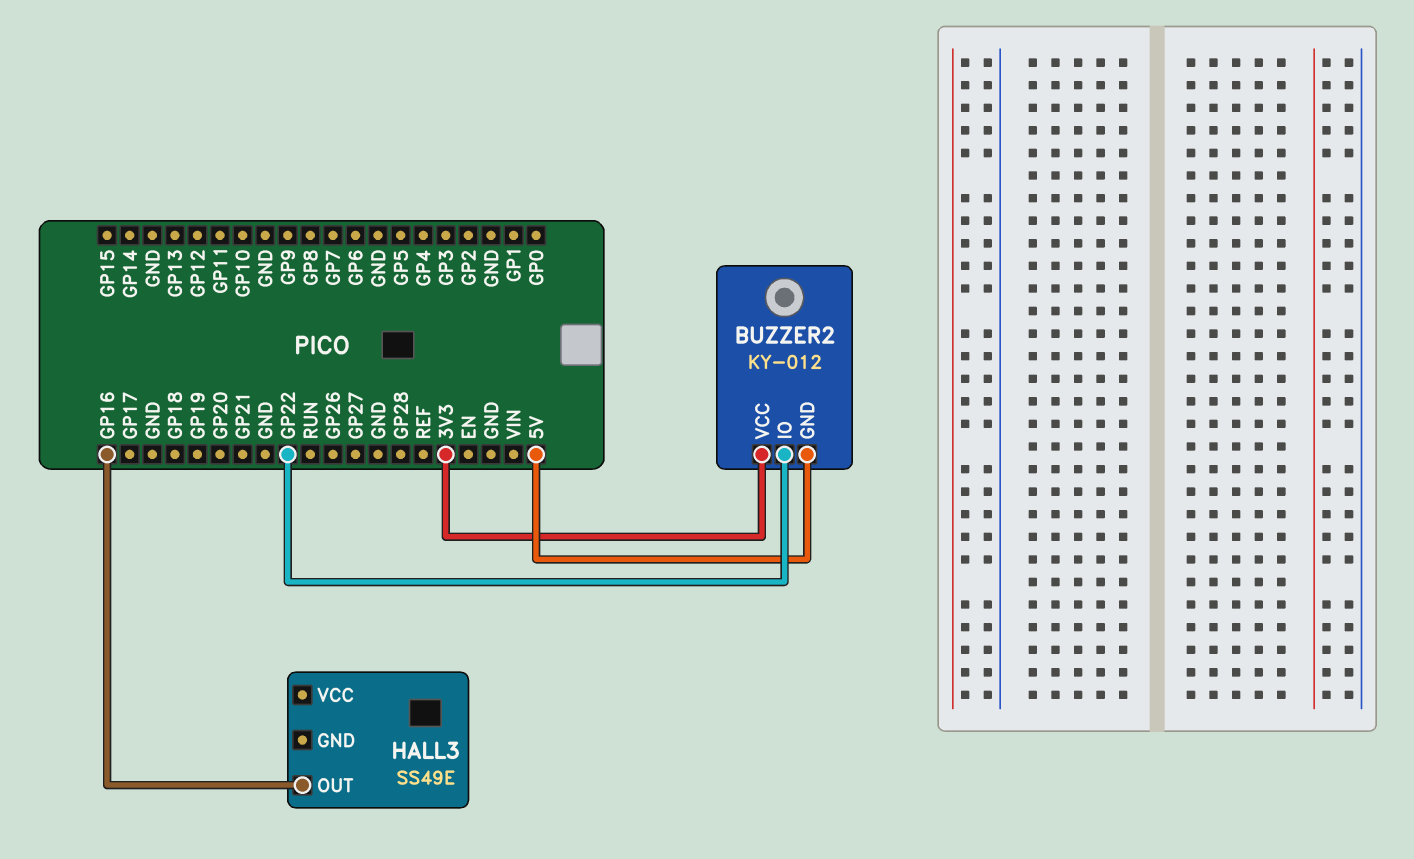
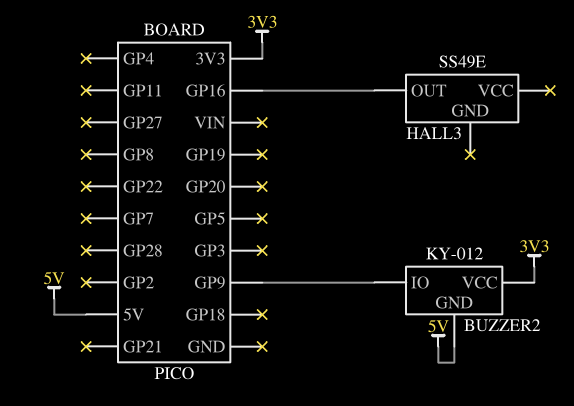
BUZZER2 pin IO: GP22 -> GP9

